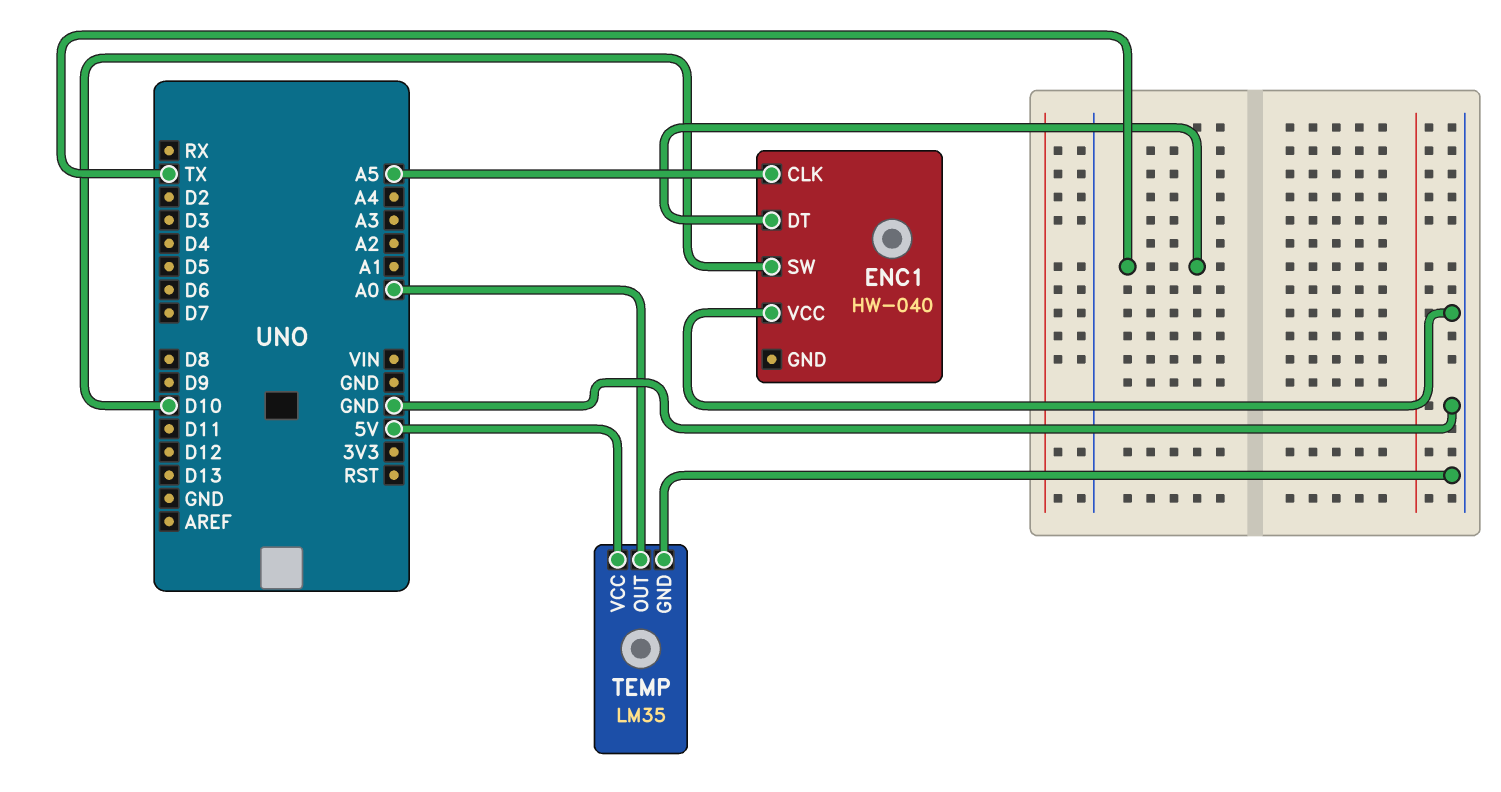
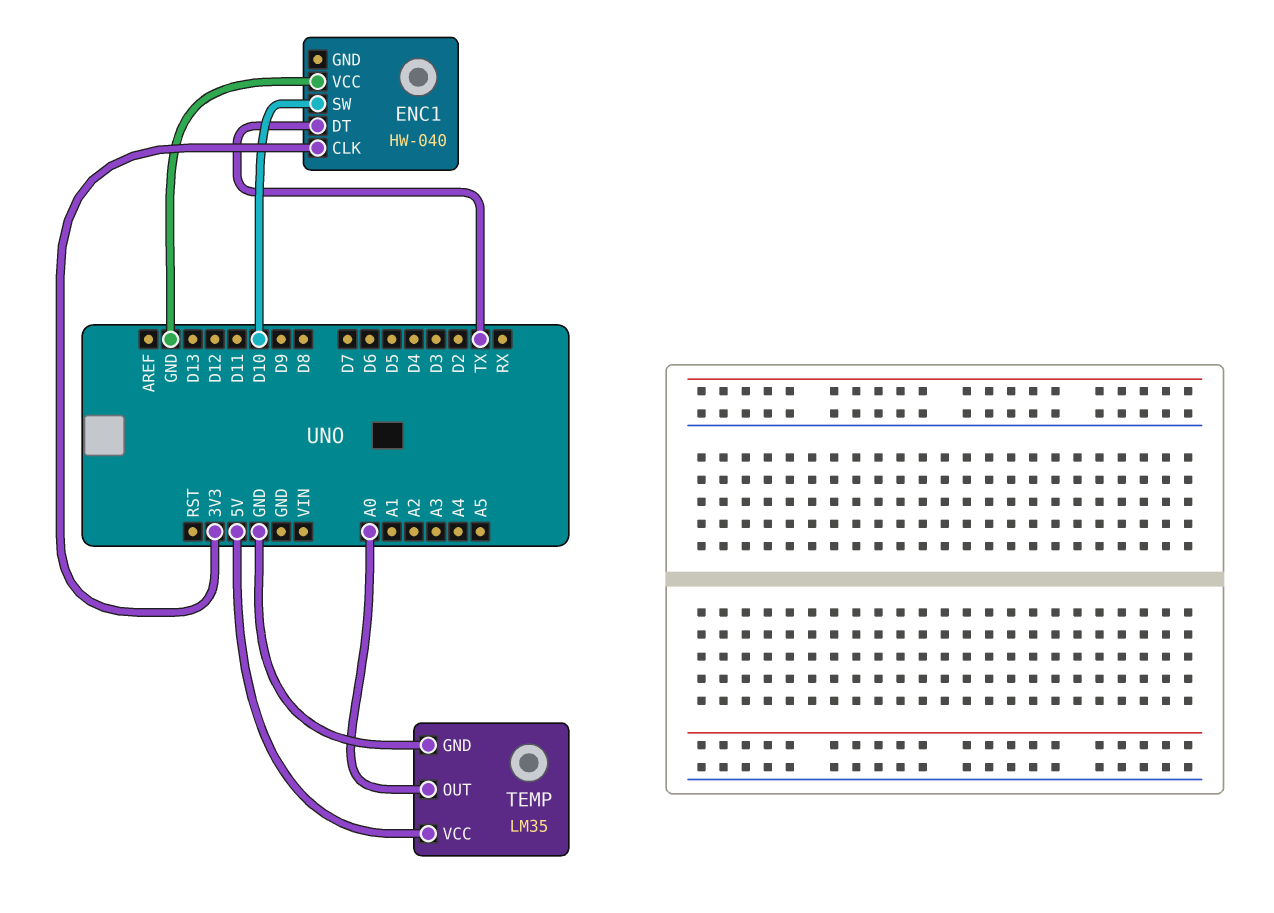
ENC1 pin CLK: A5 -> 3V3

